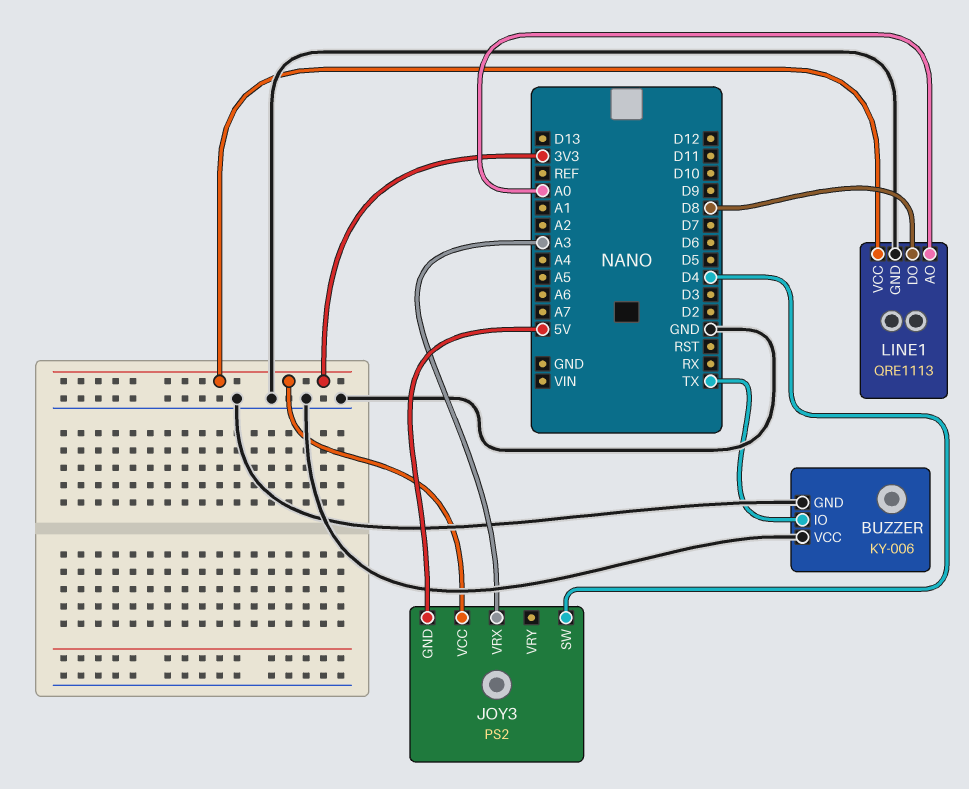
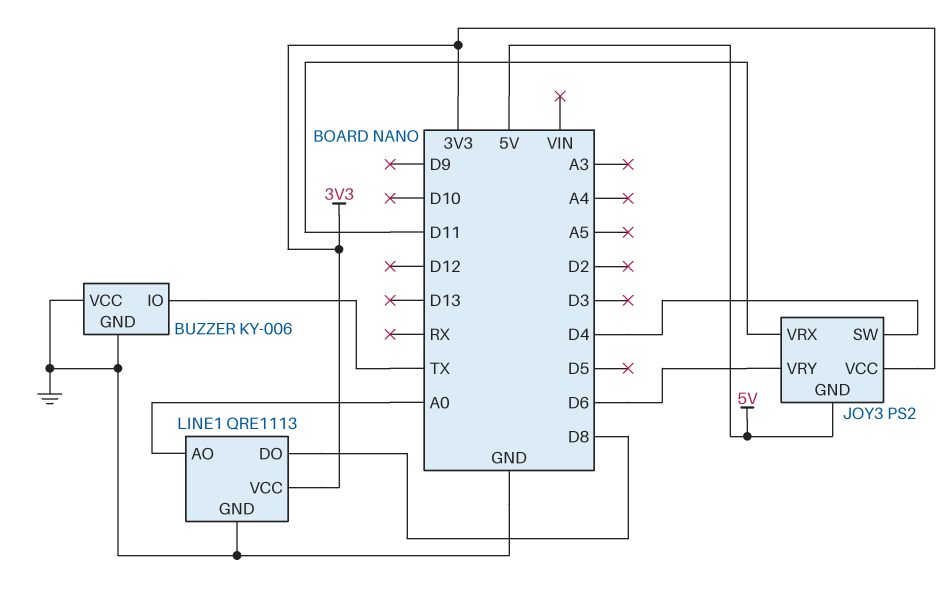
JOY3 pin VRX: A3 -> D11
JOY3 pin VRY: none -> D6

